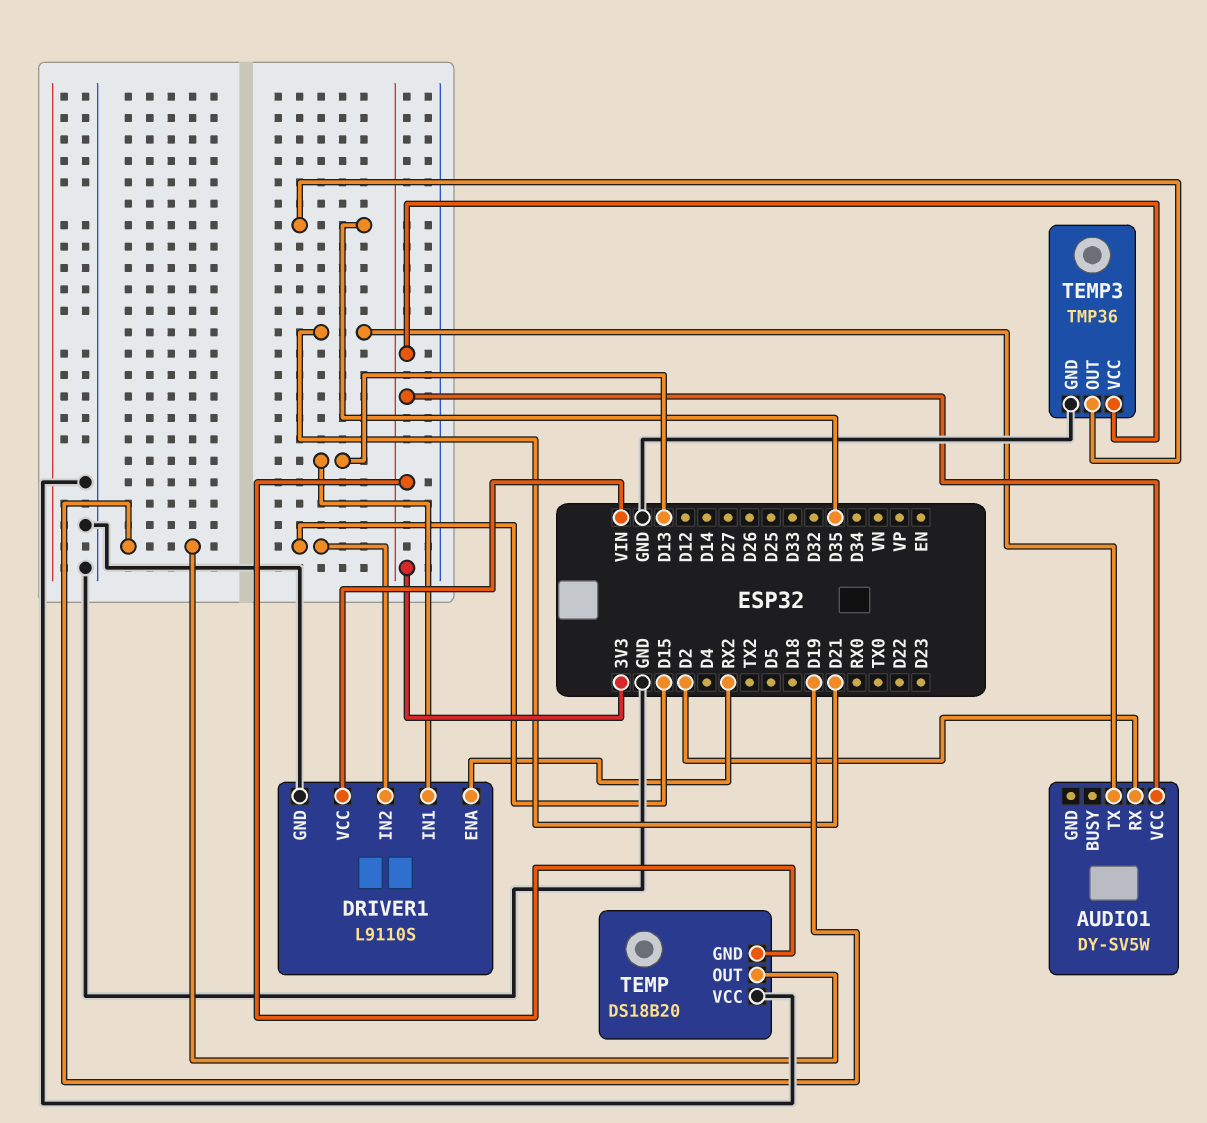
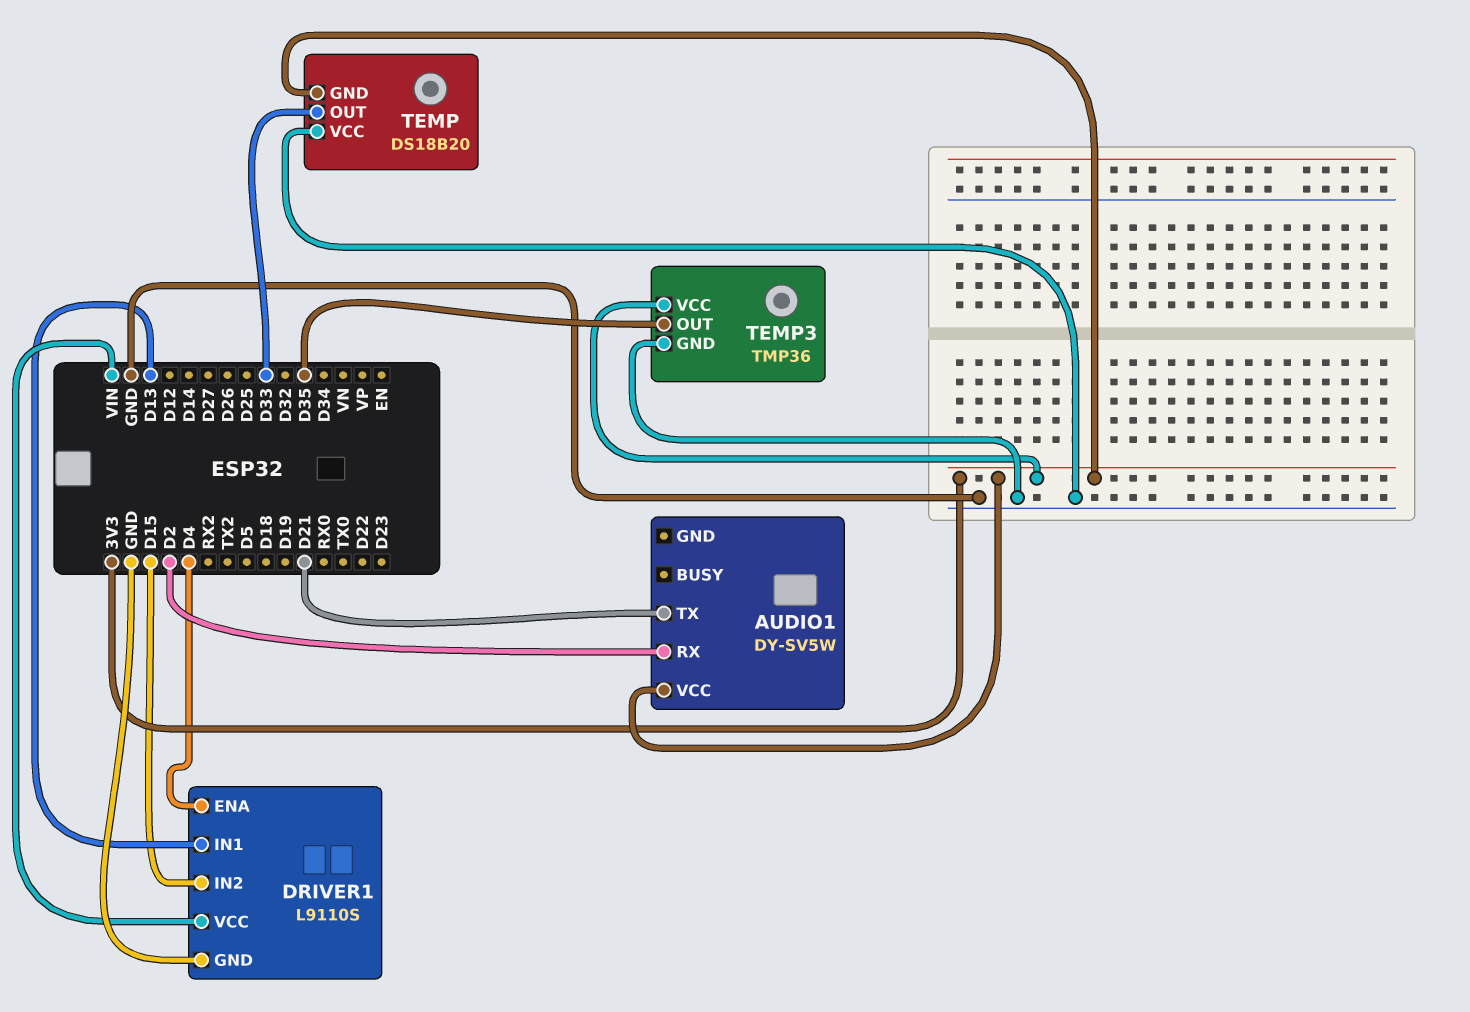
DRIVER1 pin ENA: RX2 -> D4
TEMP pin OUT: D19 -> D33

